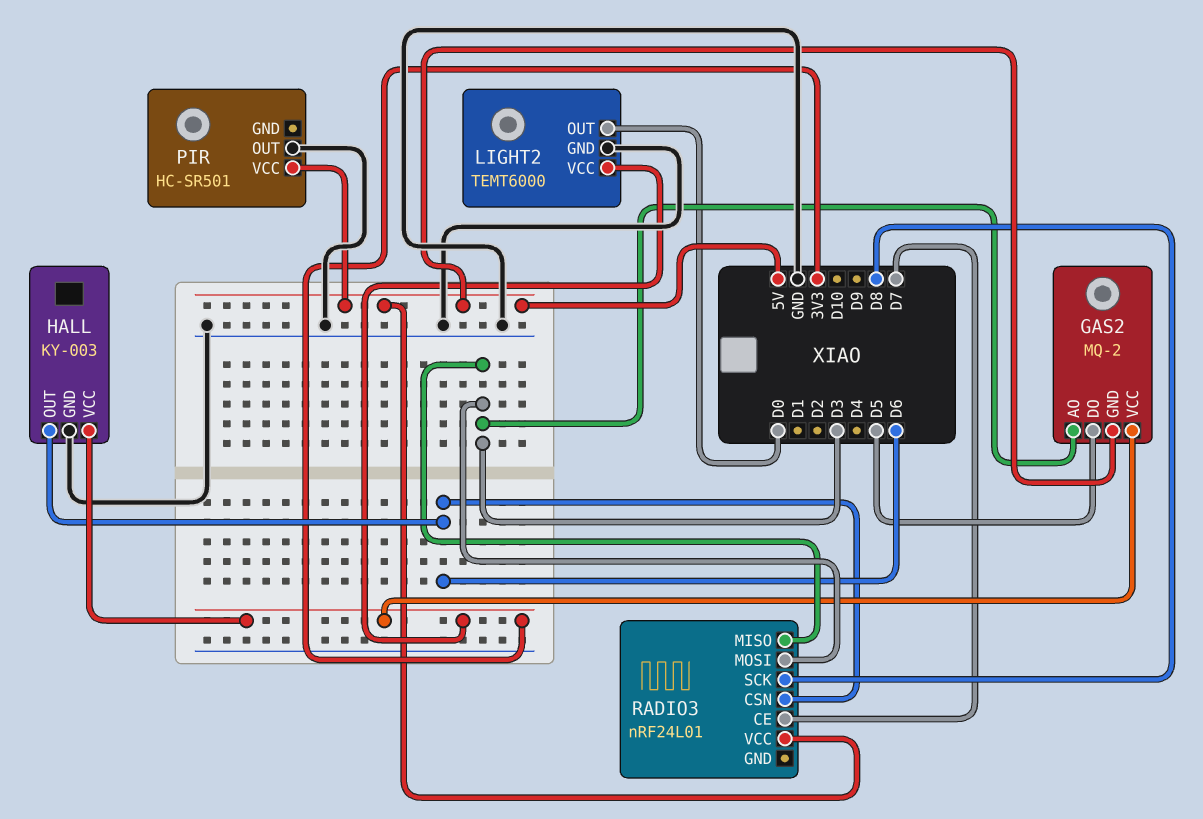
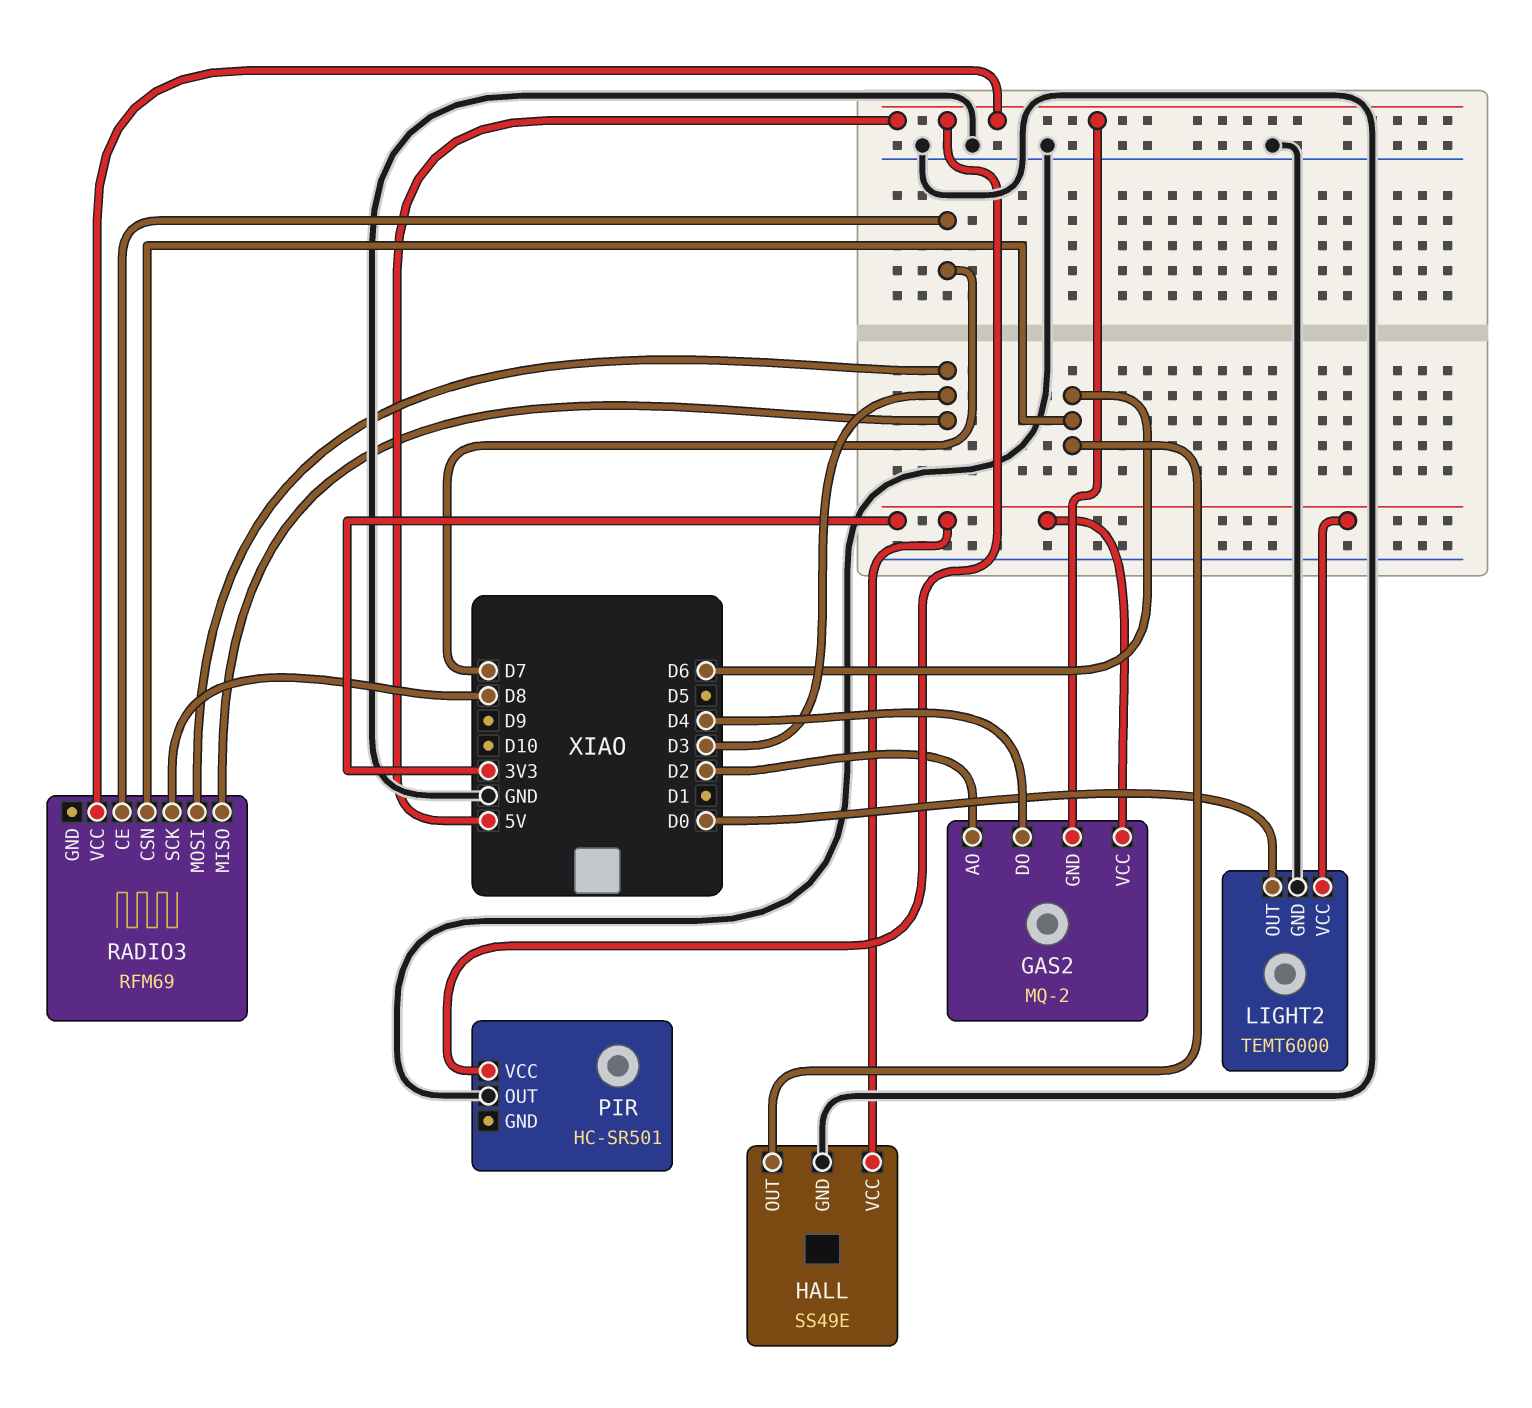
GAS2 pin AO: D3 -> D2
GAS2 pin DO: D5 -> D4
HALL: KY-003 -> SS49E
RADIO3: nRF24L01 -> RFM69

